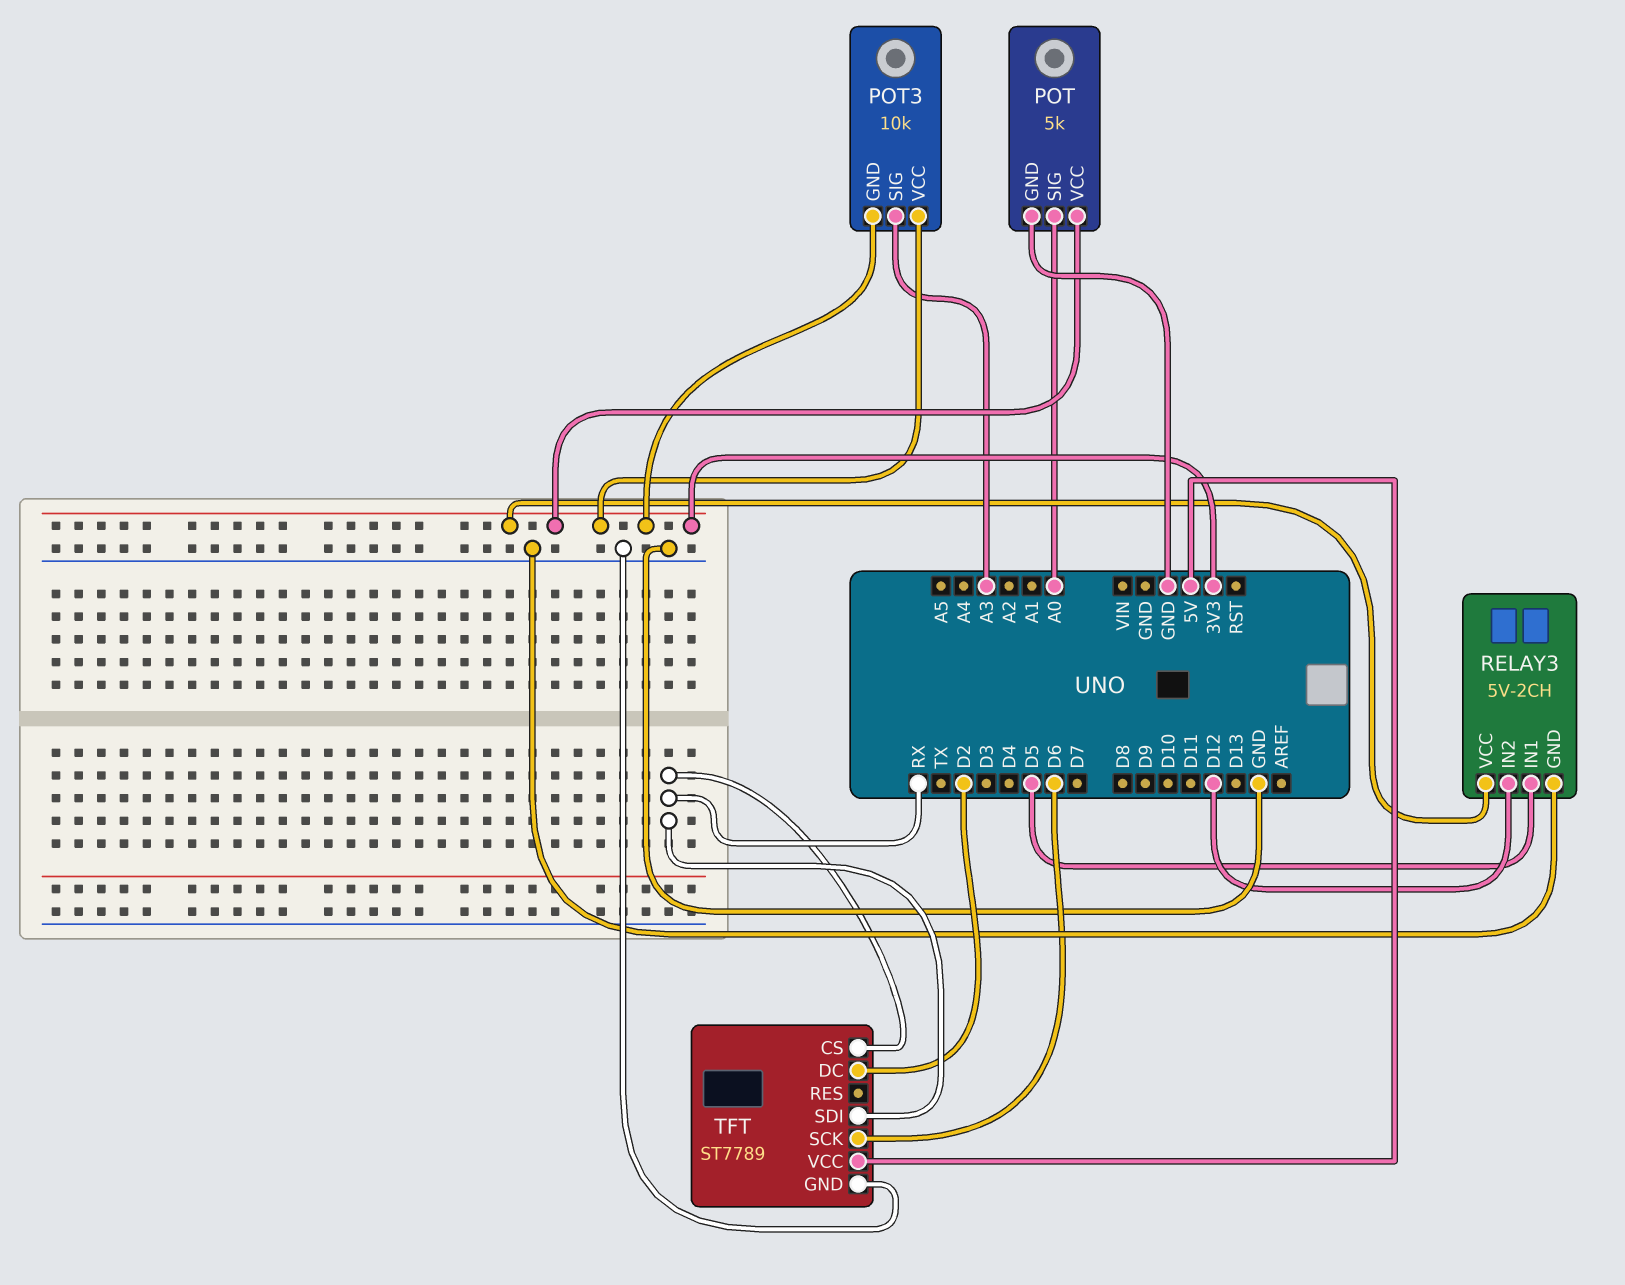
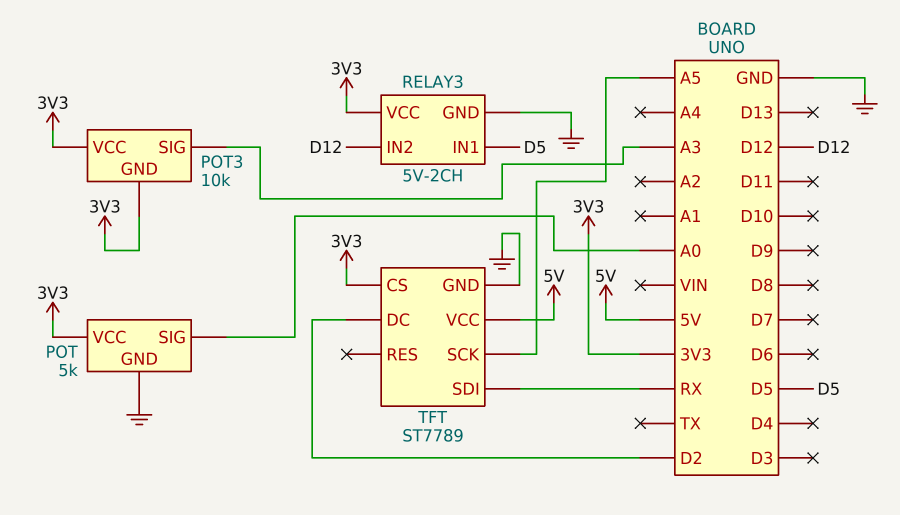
TFT pin CS: RX -> 3V3
TFT pin SCK: D6 -> A5

